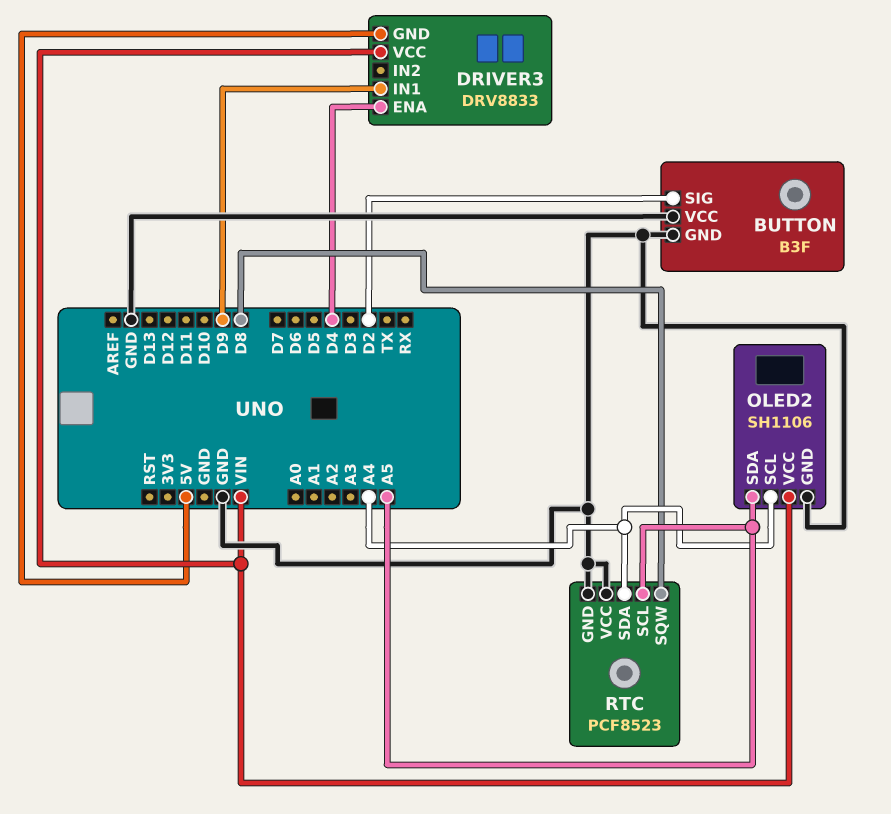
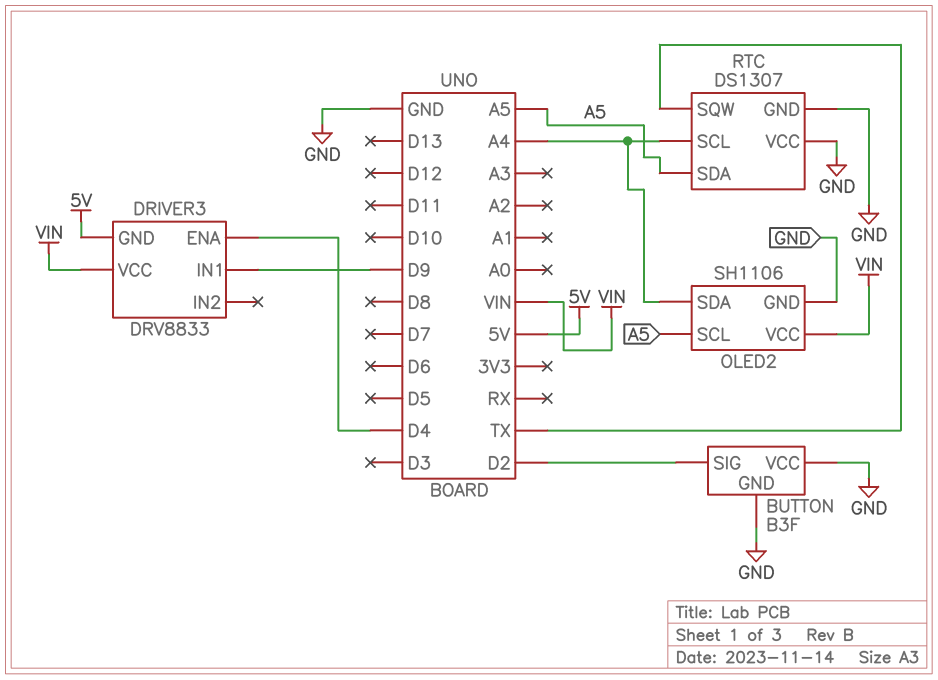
OLED2 pin SCL: A4 -> A5
OLED2 pin SDA: A5 -> A4
RTC: PCF8523 -> DS1307
RTC pin SCL: A5 -> A4
RTC pin SDA: A4 -> A5
RTC pin SQW: D8 -> TX

